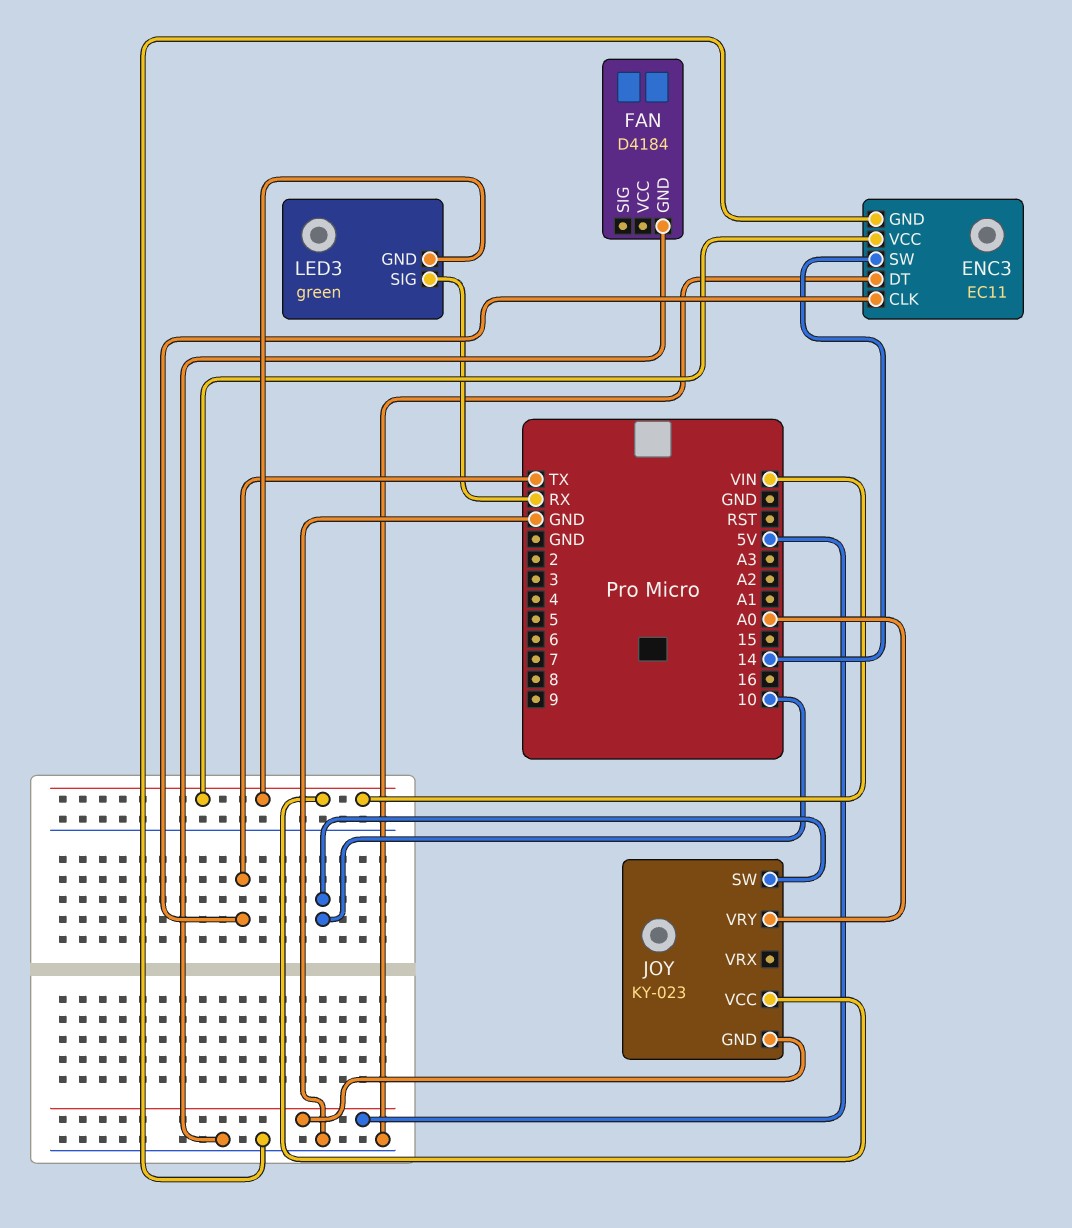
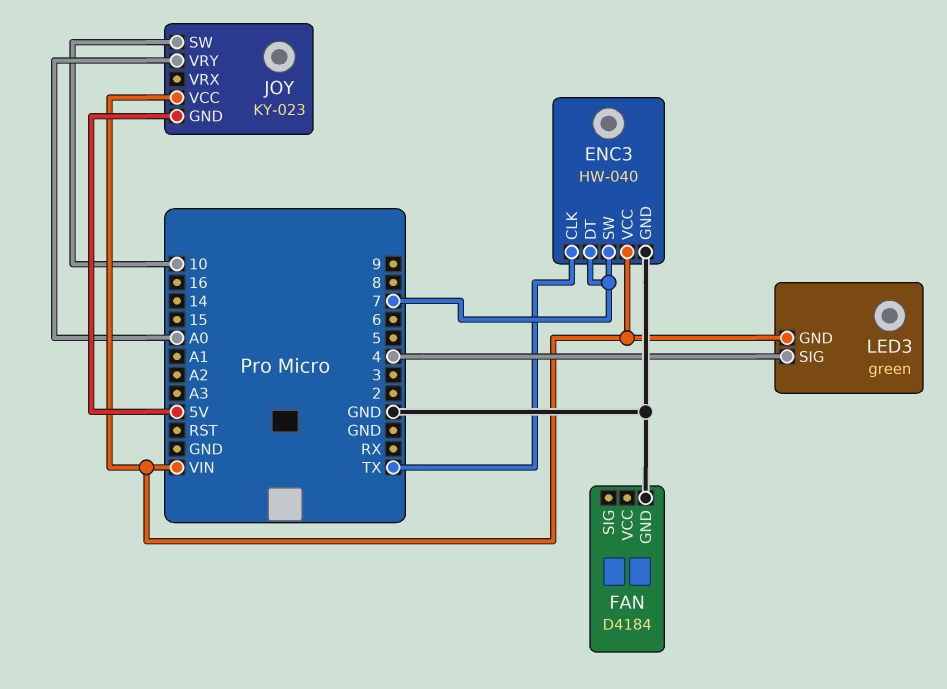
ENC3: EC11 -> HW-040
ENC3 pin DT: GND -> 7
ENC3 pin SW: 14 -> 7
LED3 pin SIG: RX -> 4

